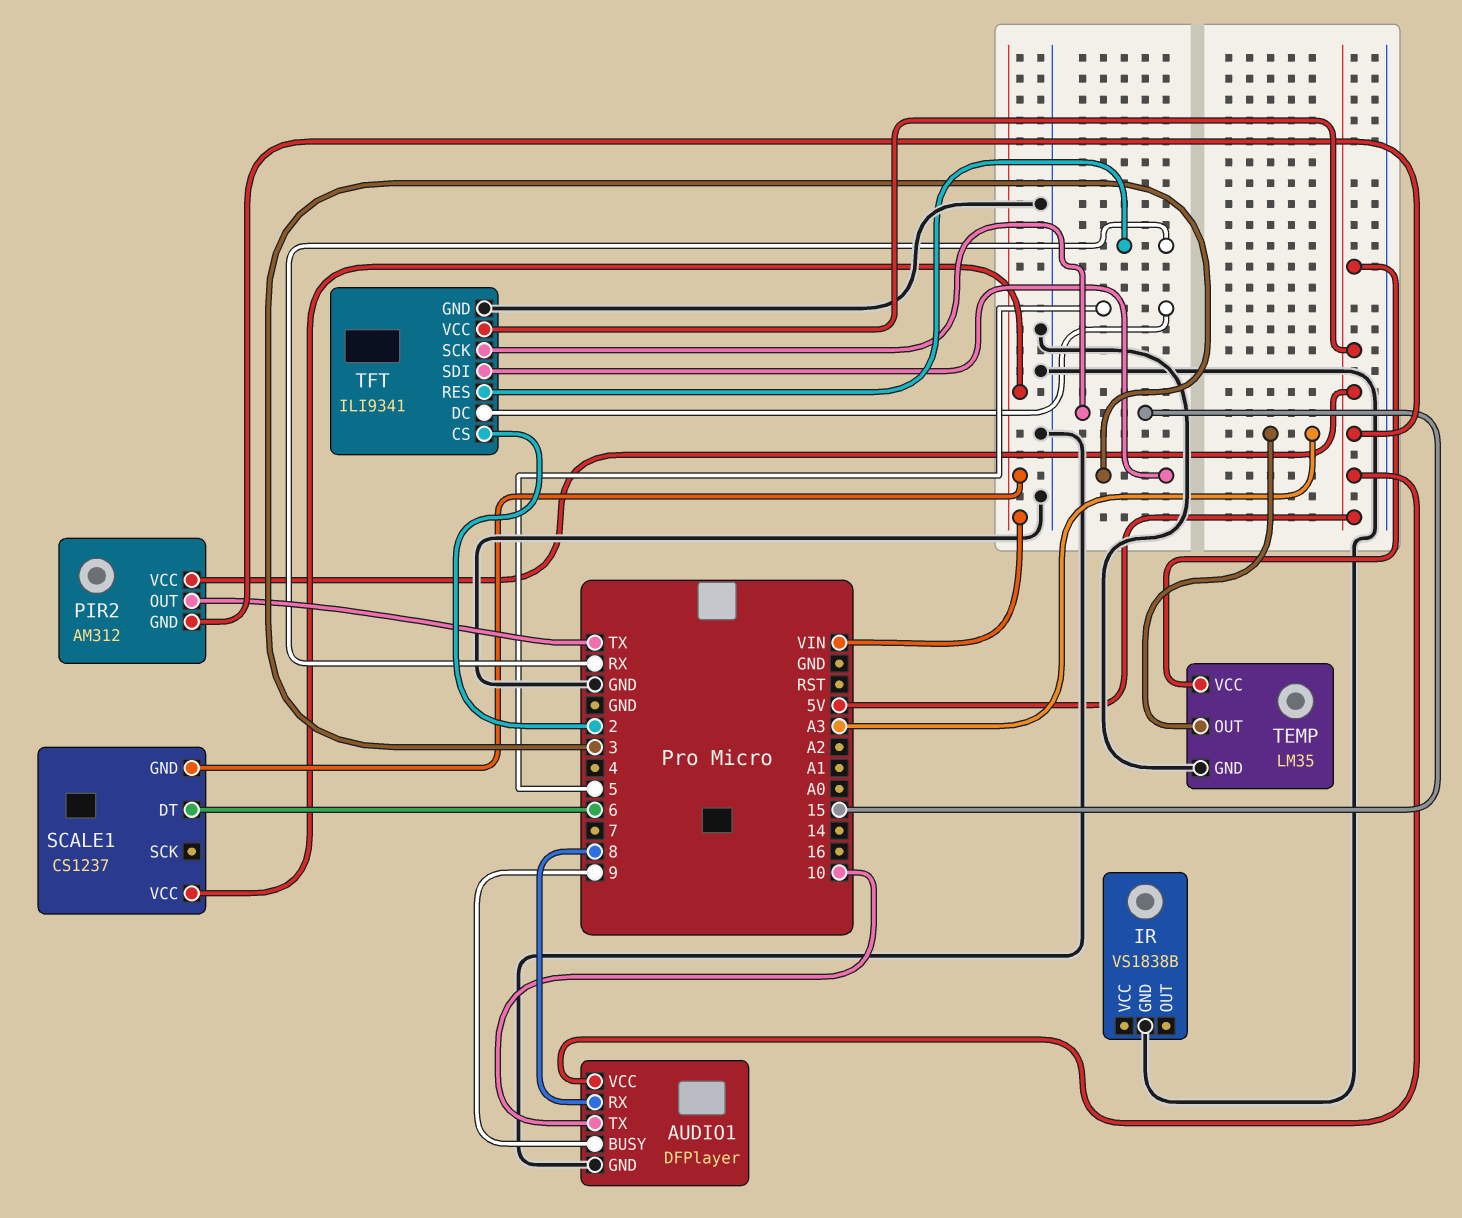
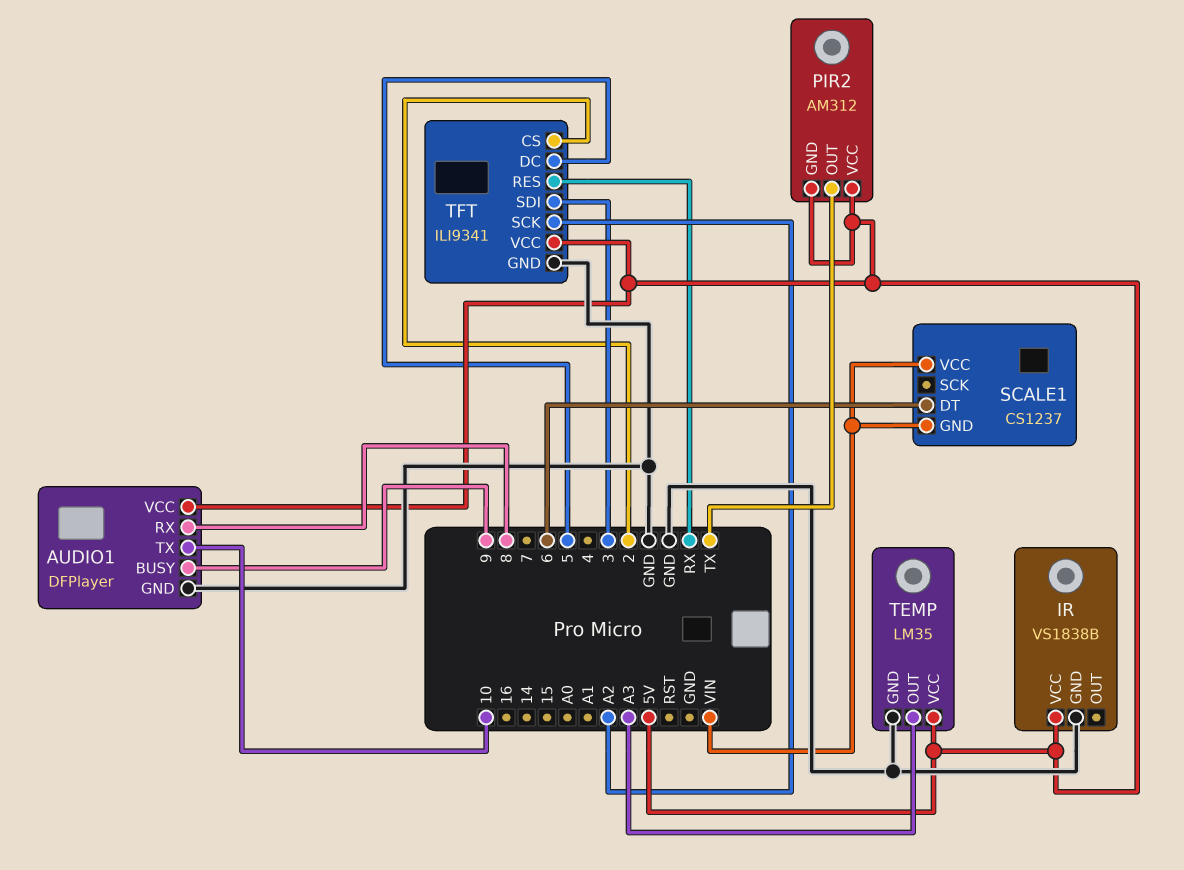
IR pin VCC: none -> 5V
TFT pin SCK: 15 -> A2

